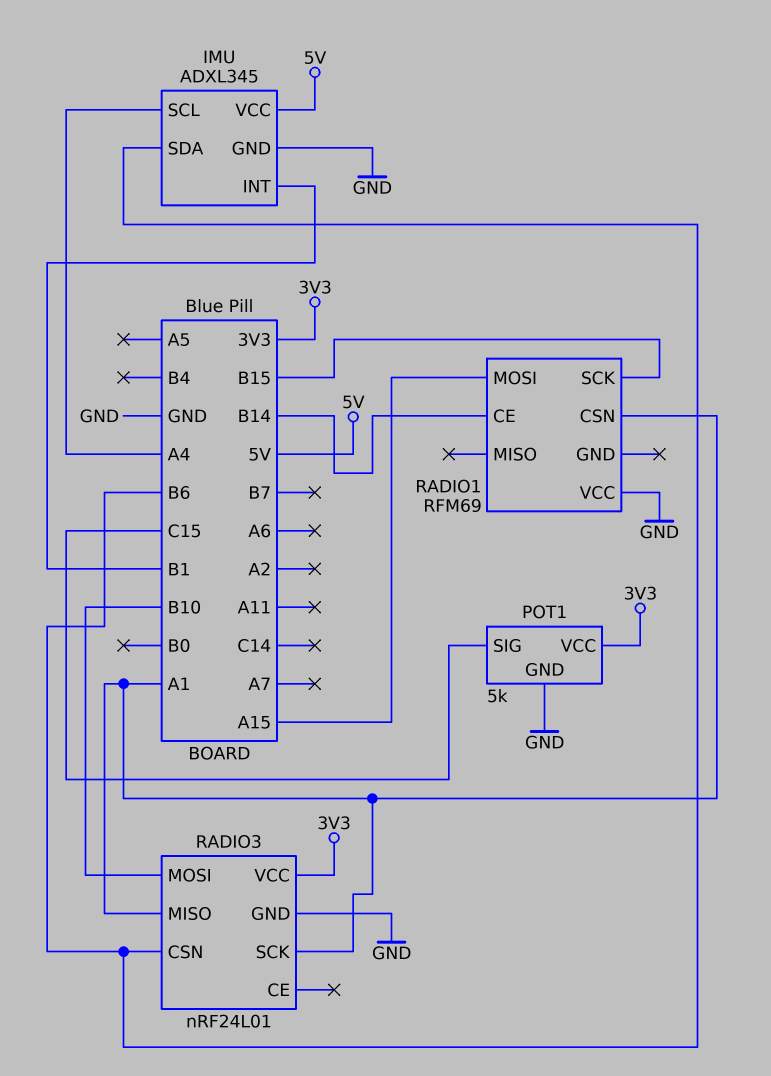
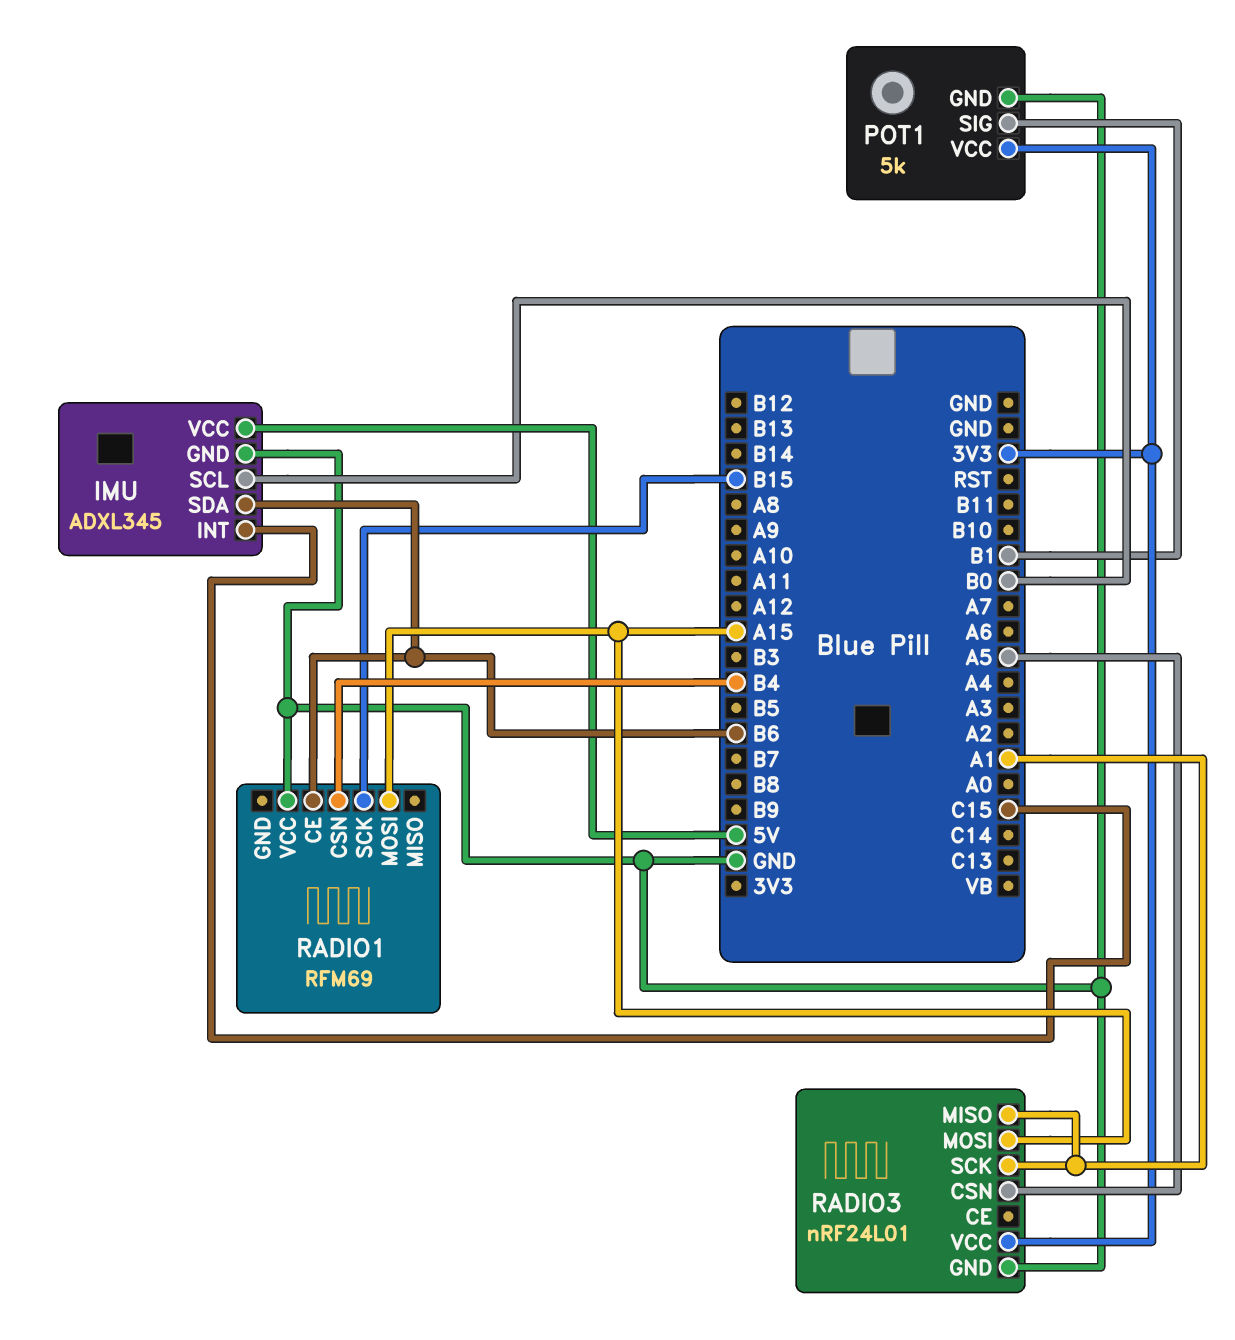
IMU pin INT: B1 -> C15
IMU pin SCL: A4 -> B0
POT1 pin SIG: C15 -> B1
RADIO1 pin CE: B14 -> B6
RADIO1 pin CSN: A1 -> B4
RADIO3 pin CSN: B6 -> A5
RADIO3 pin MOSI: B10 -> A15

